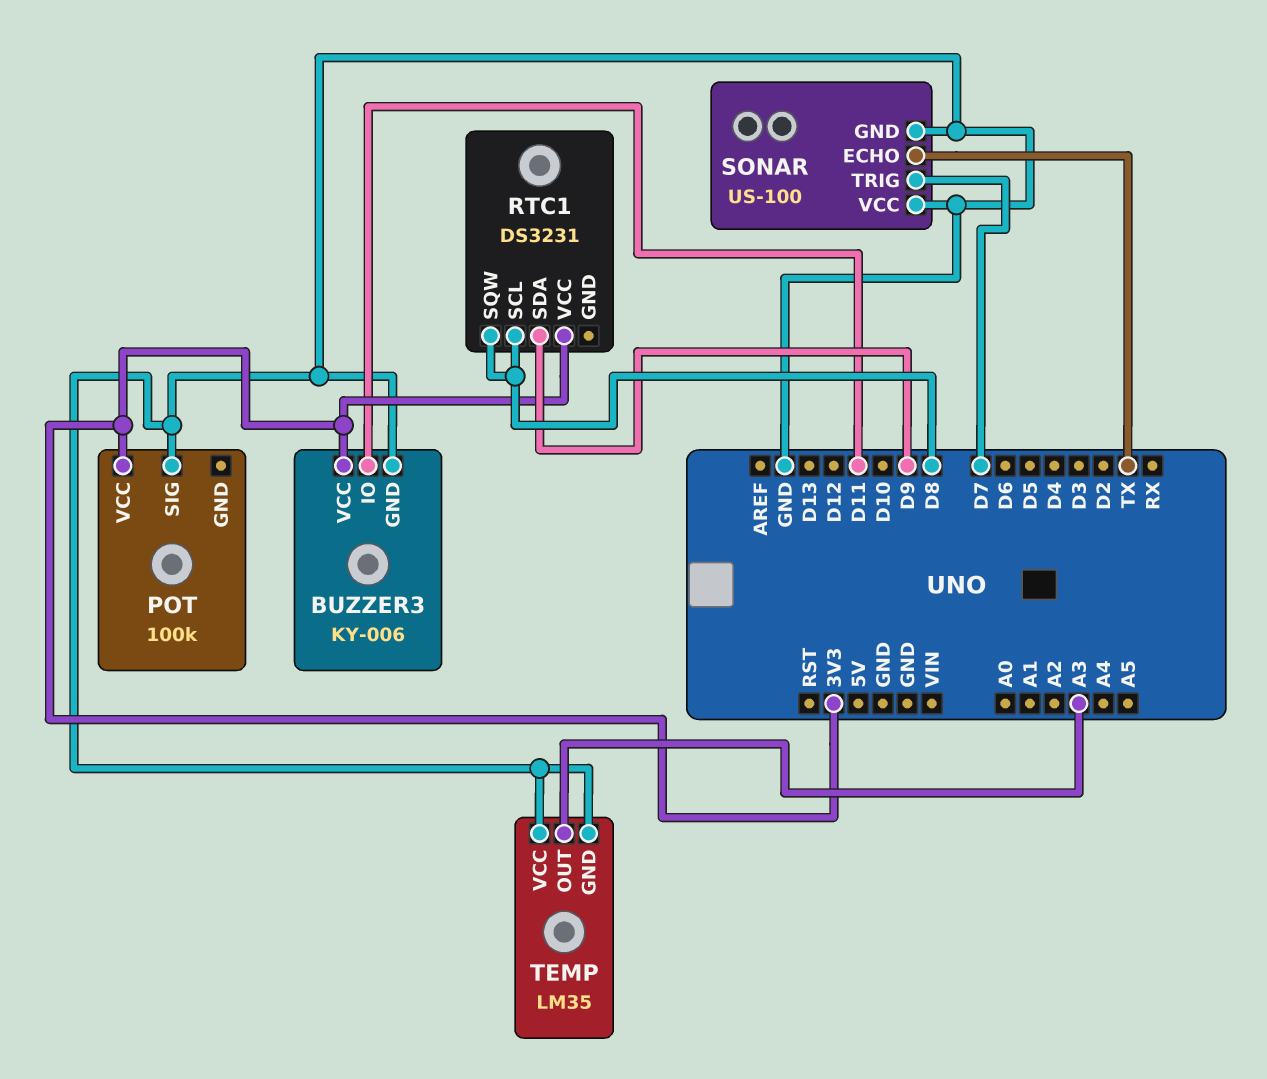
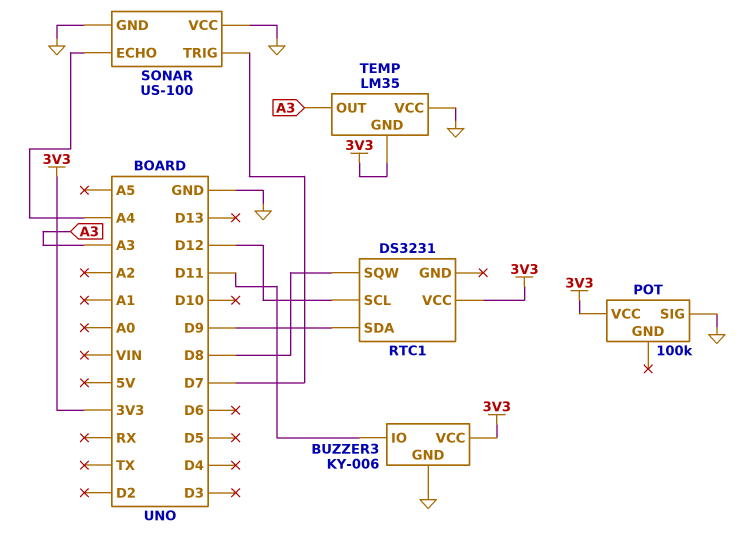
RTC1 pin SCL: D8 -> D12
SONAR pin ECHO: TX -> A4
TEMP pin GND: GND -> 3V3

